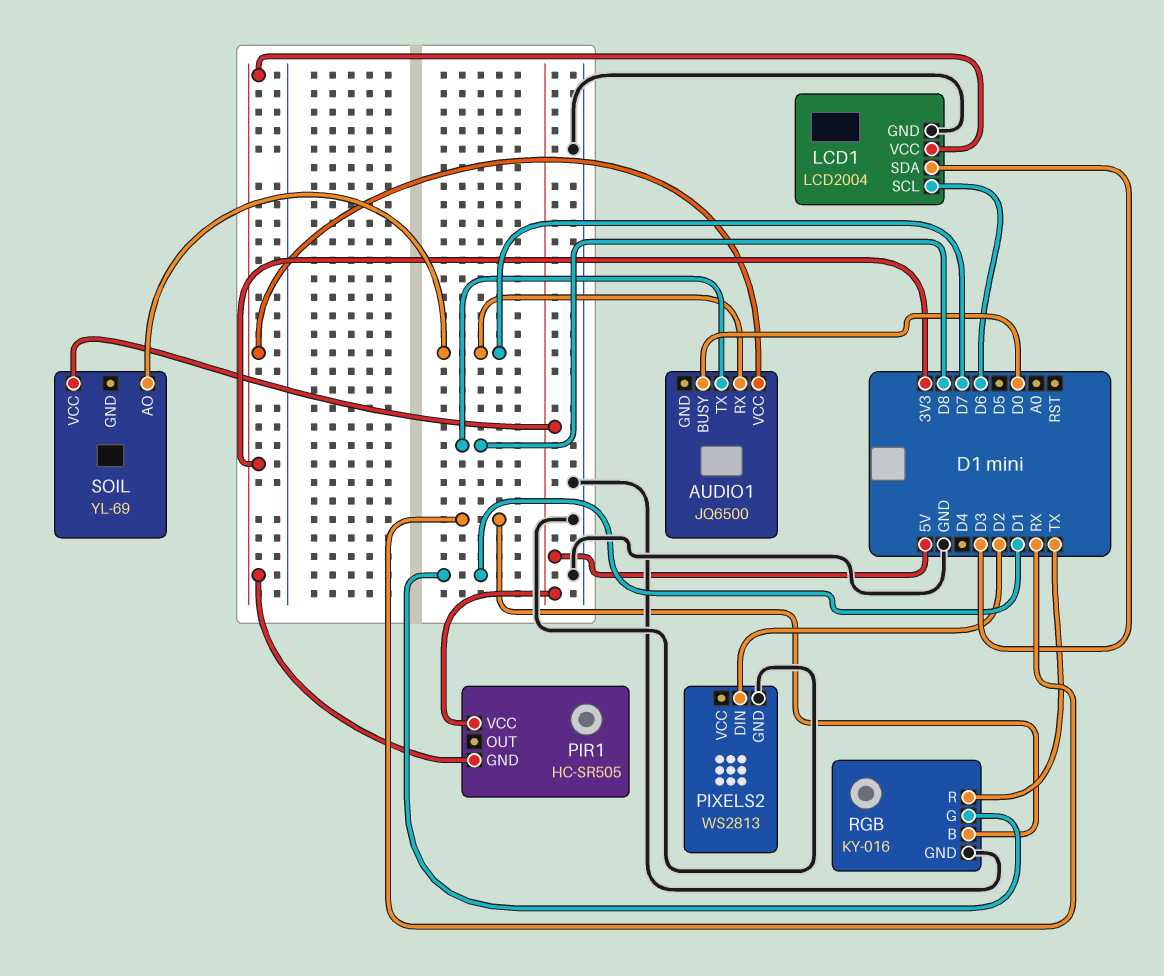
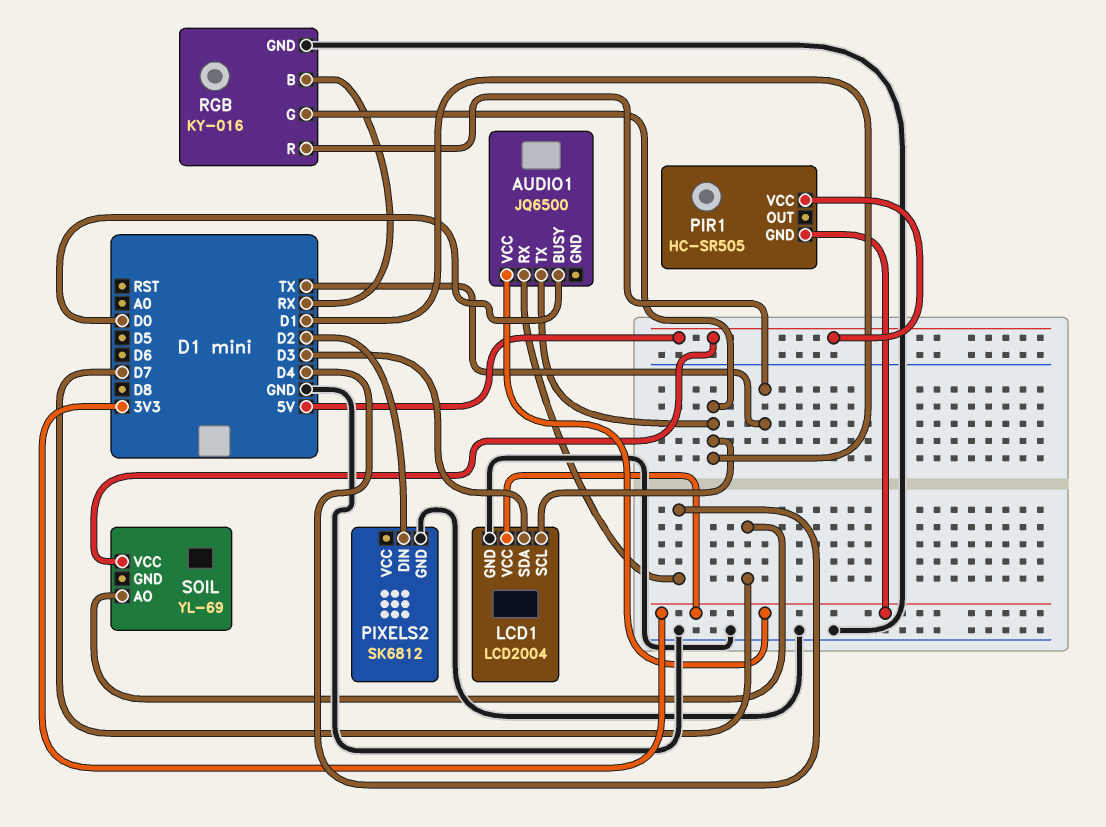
AUDIO1 pin RX: D7 -> D4
AUDIO1 pin TX: D8 -> D1
LCD1 pin SCL: D6 -> D1
PIXELS2: WS2813 -> SK6812

